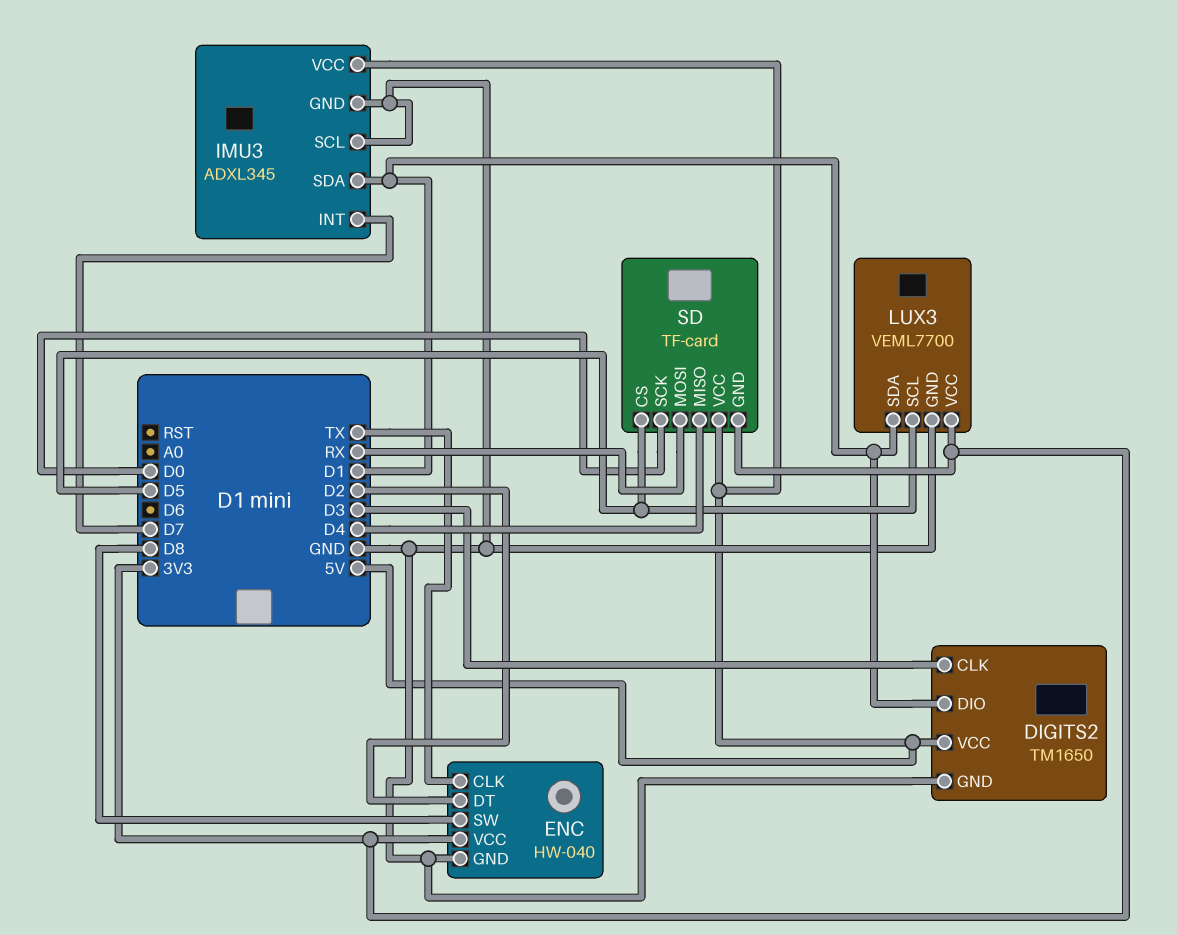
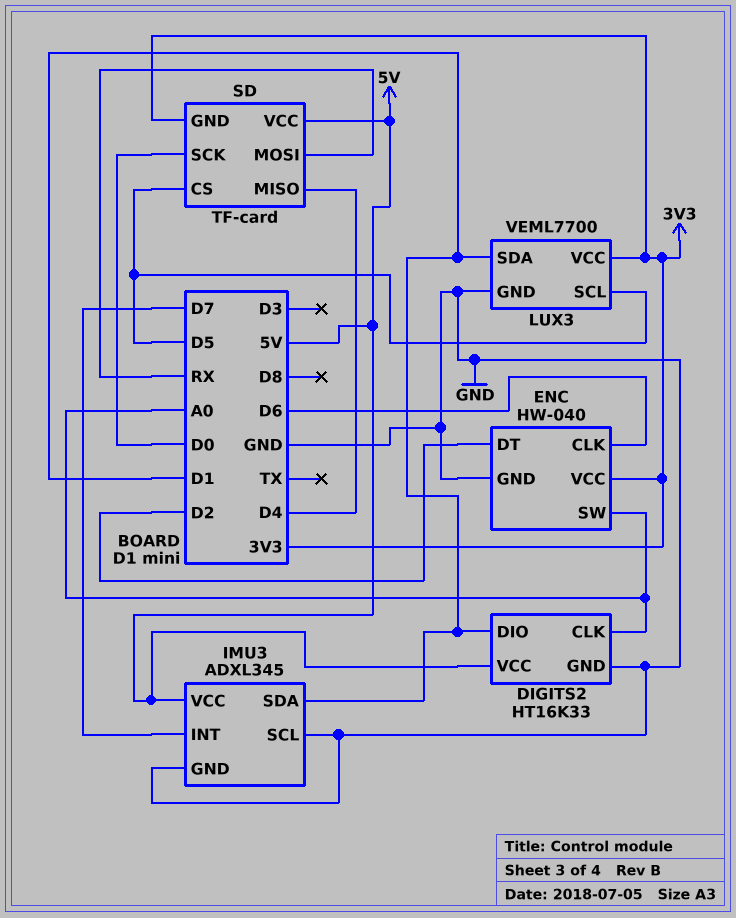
DIGITS2: TM1650 -> HT16K33
DIGITS2 pin CLK: D3 -> A0
ENC pin CLK: TX -> D6
ENC pin SW: D8 -> A0

